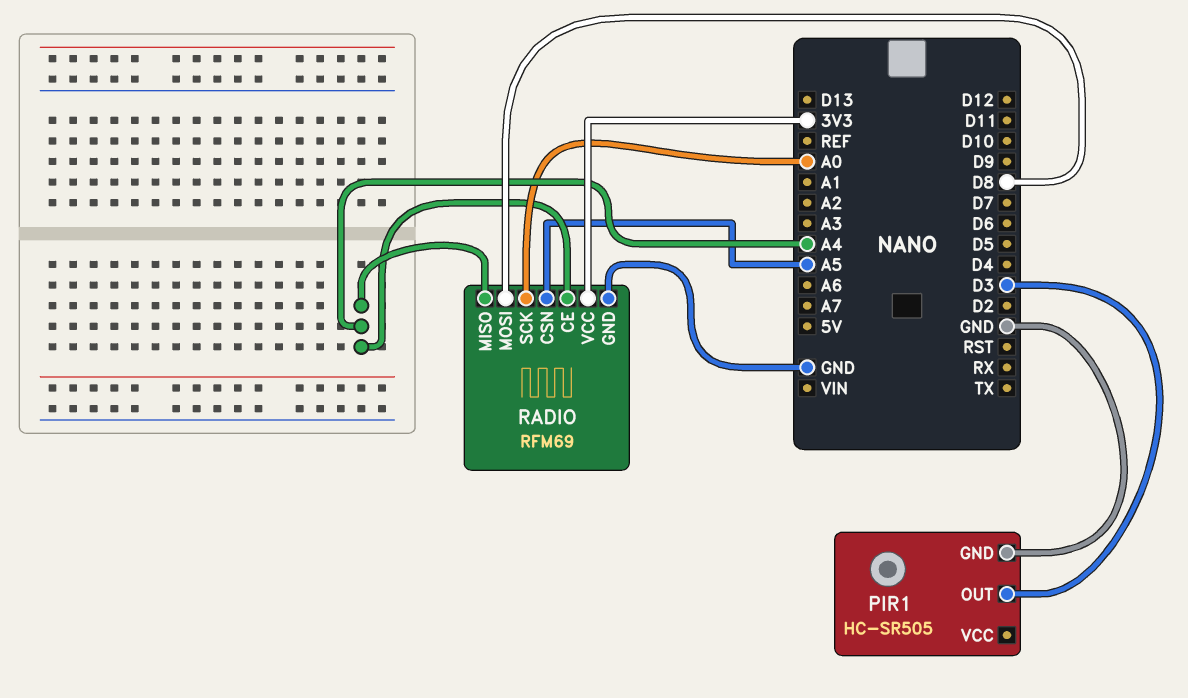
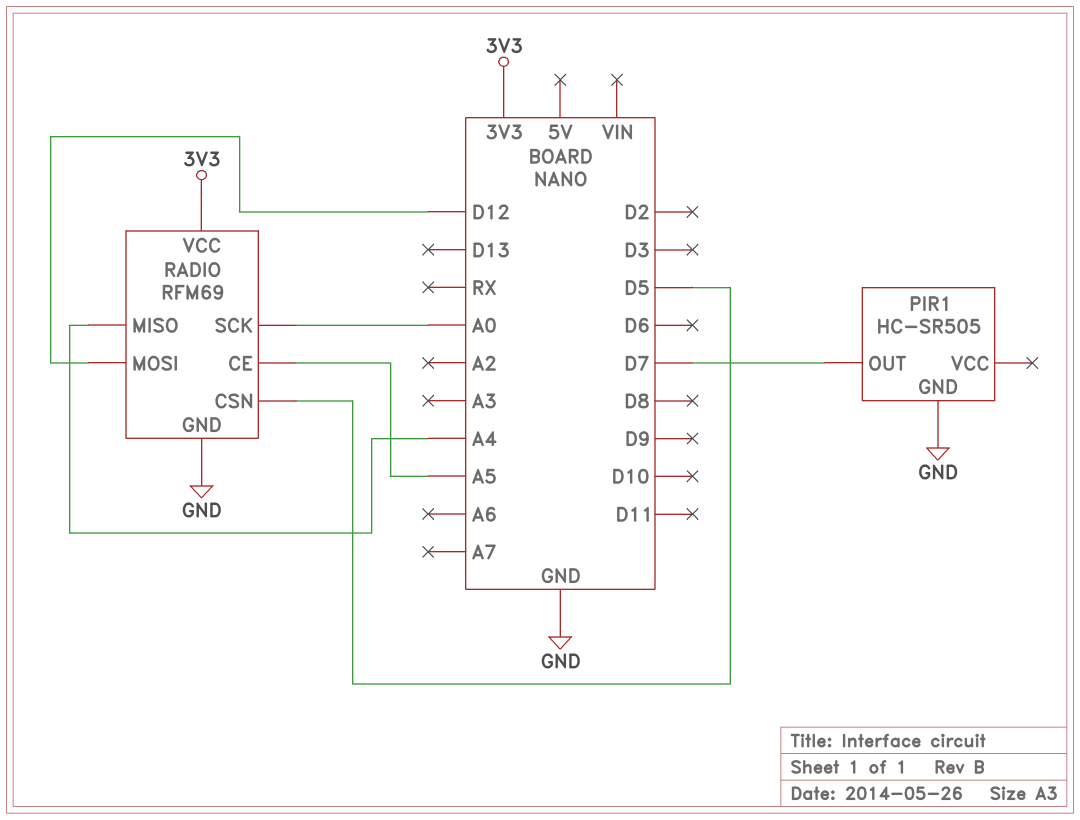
PIR1 pin OUT: D3 -> D7
RADIO pin CE: A4 -> A5
RADIO pin CSN: A5 -> D5
RADIO pin MOSI: D8 -> D12

